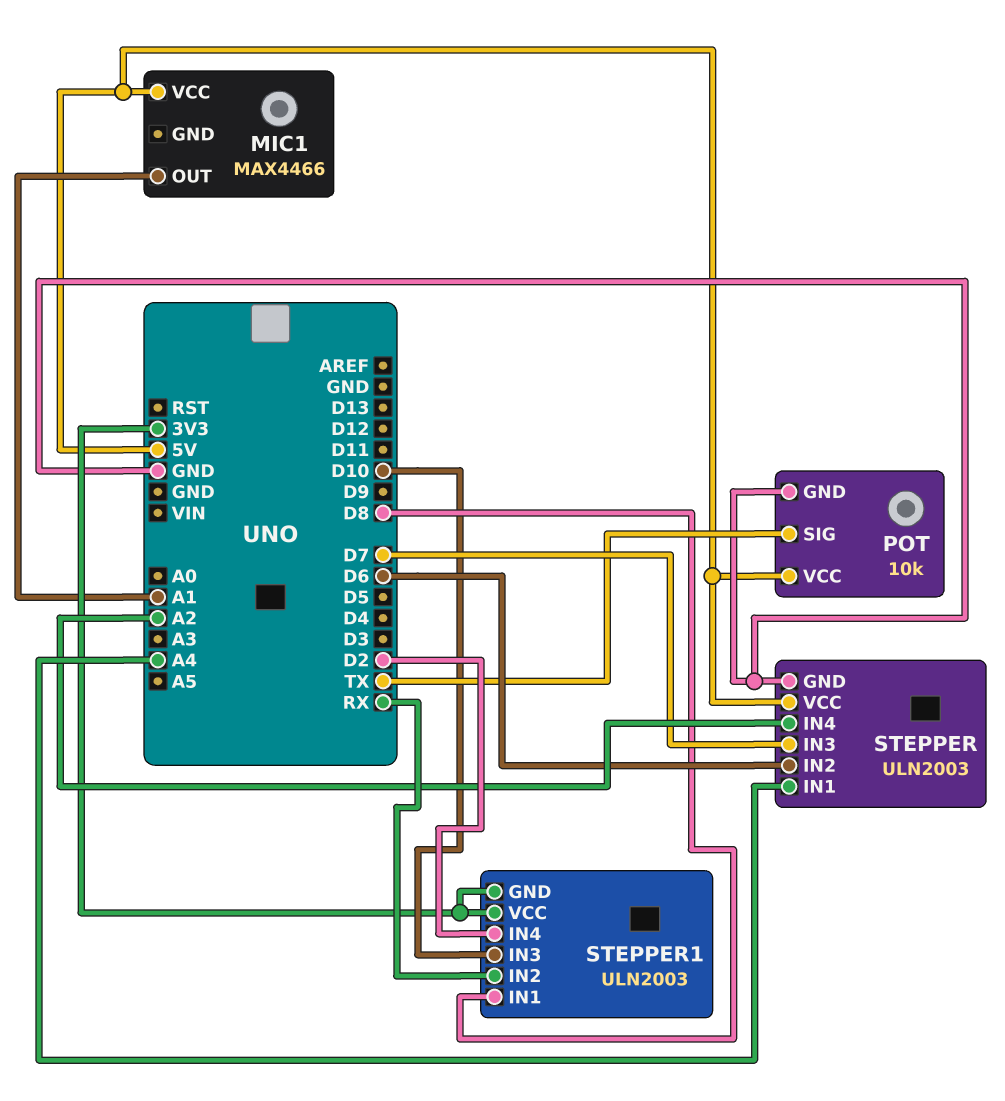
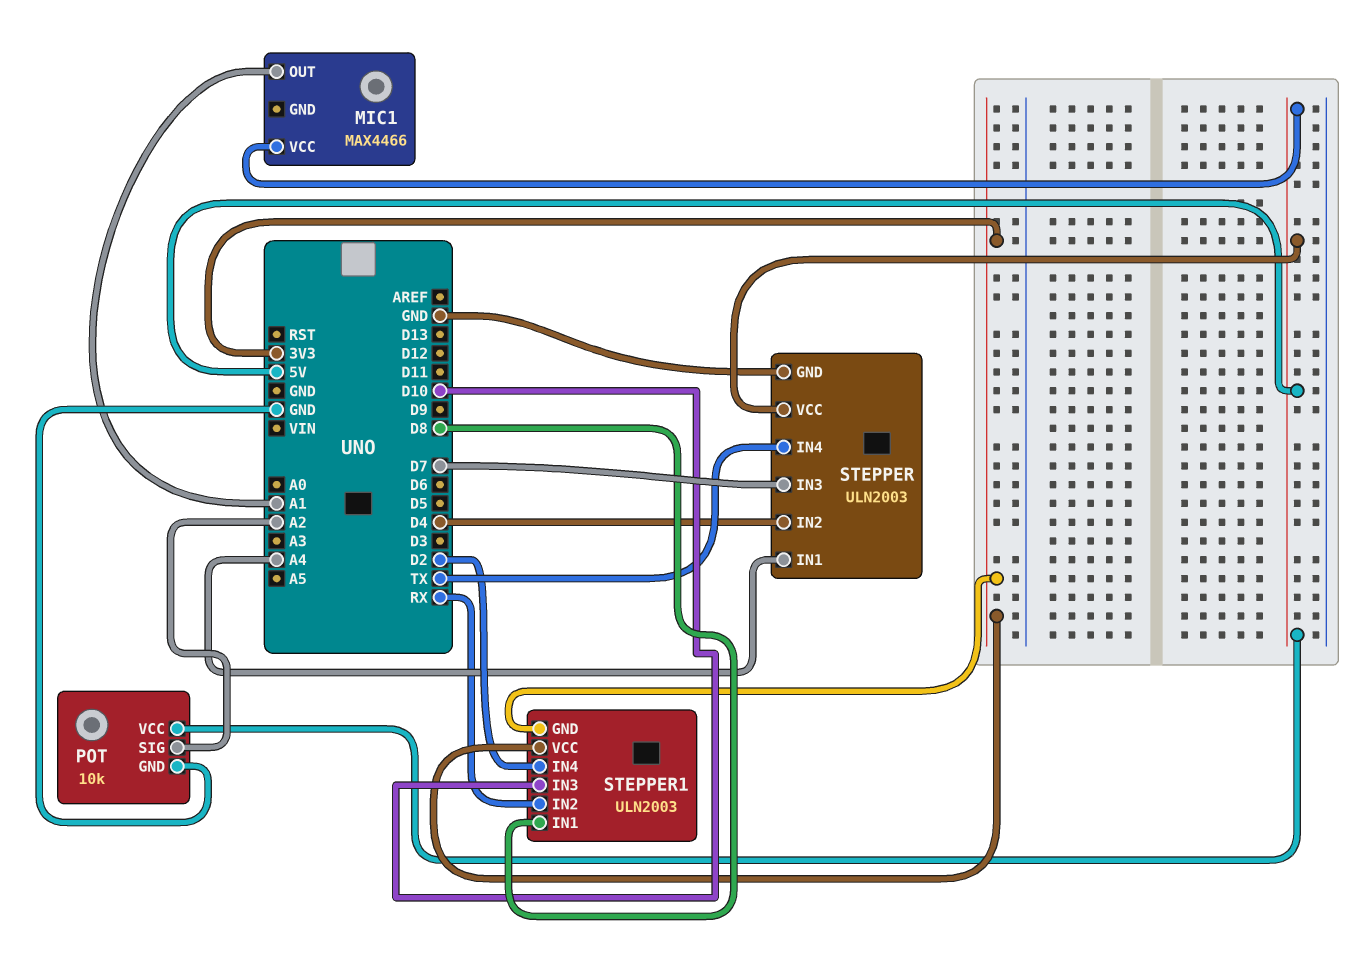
POT pin SIG: TX -> A2
STEPPER pin IN2: D6 -> D4
STEPPER pin IN4: A2 -> TX

